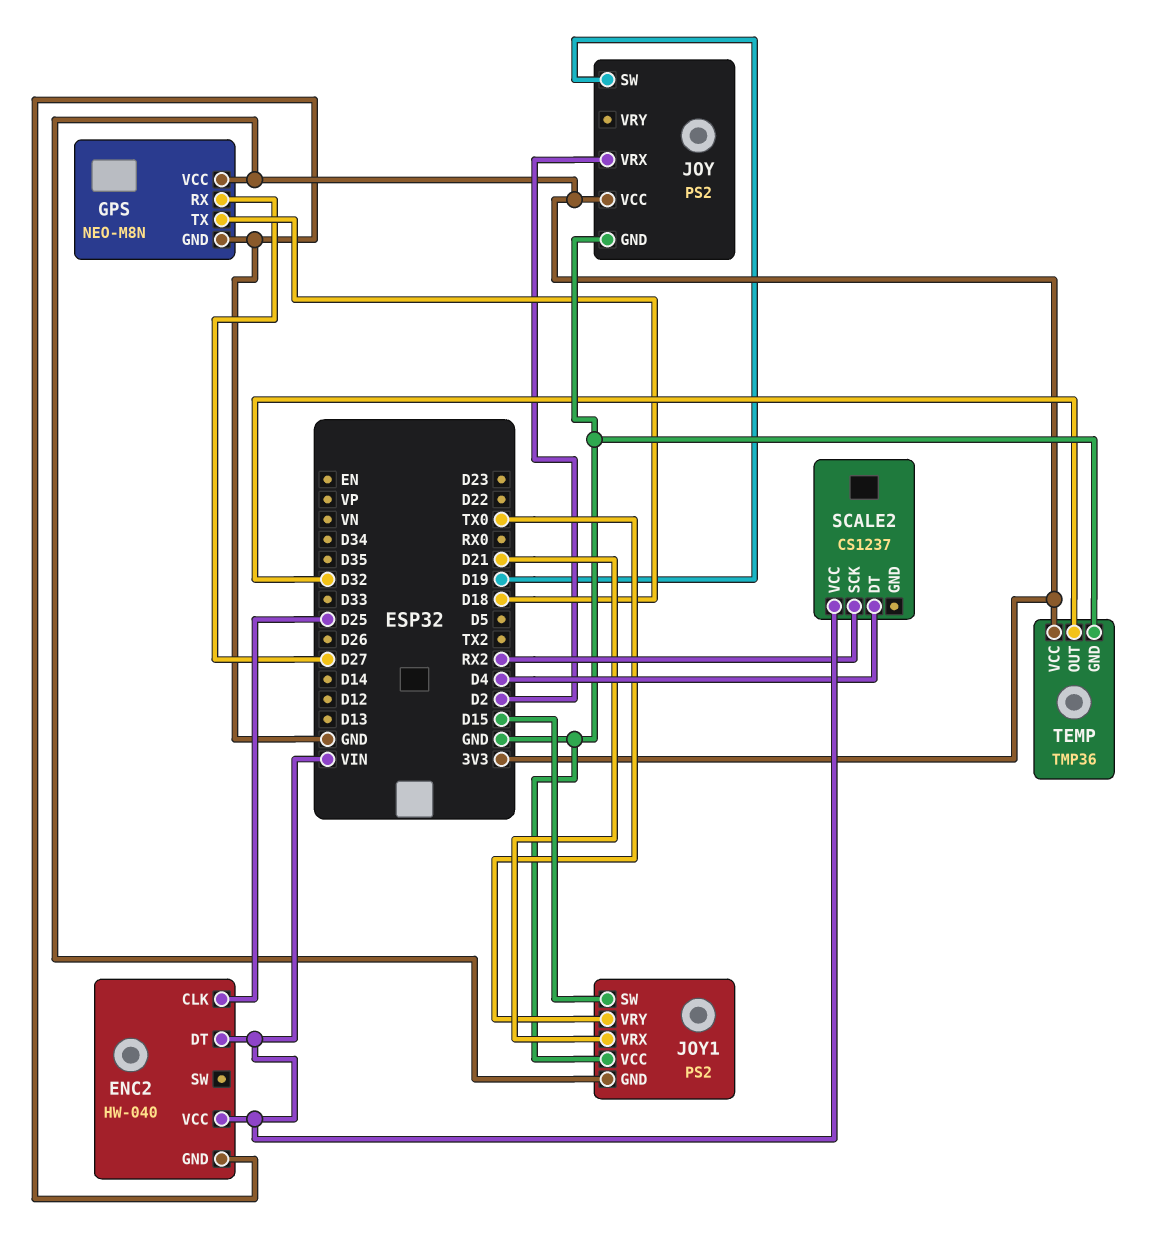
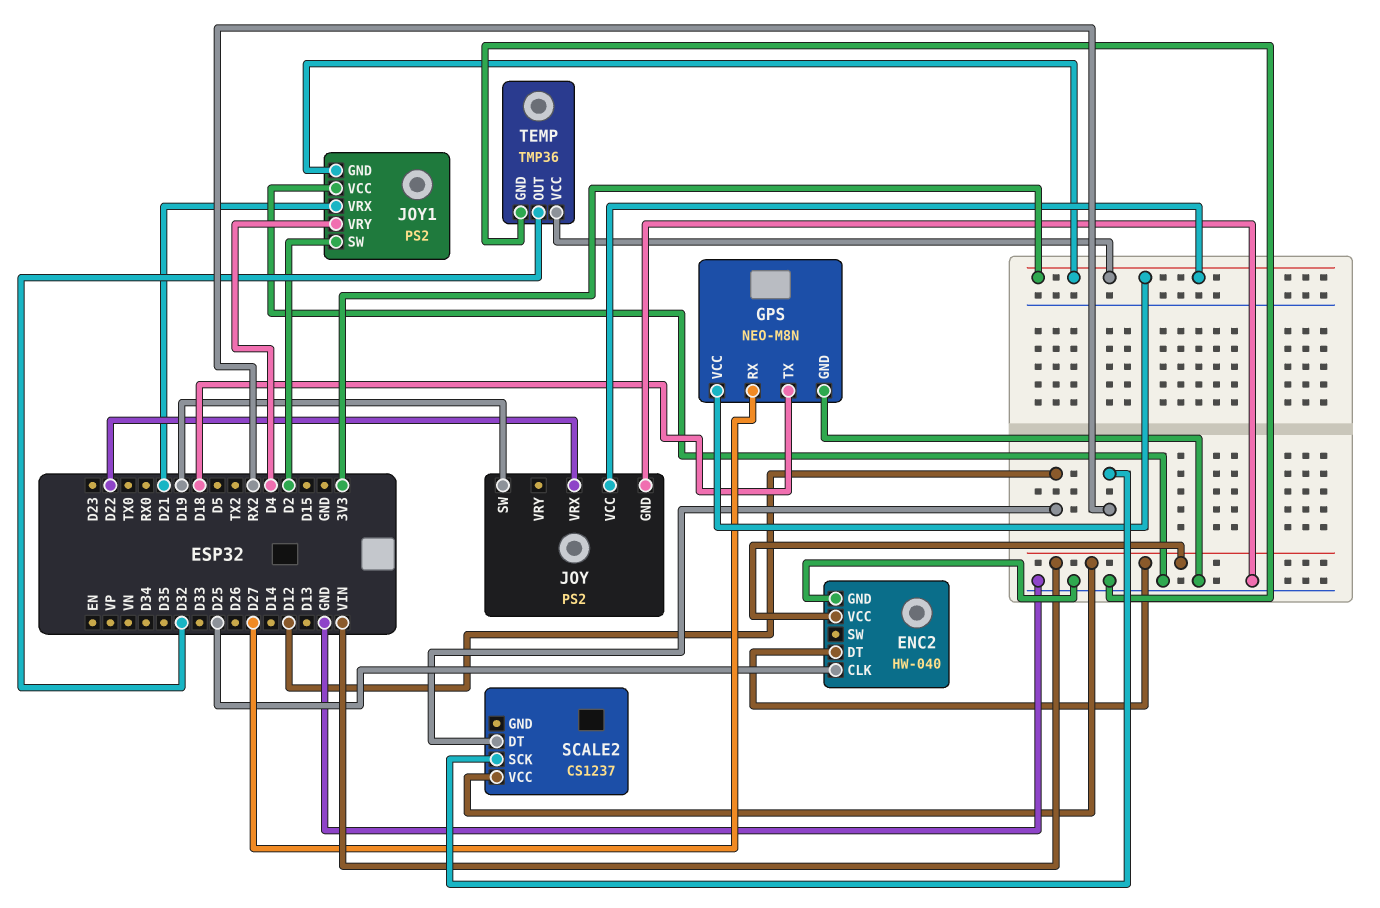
JOY pin VRX: D2 -> D22
JOY1 pin SW: D15 -> D2
JOY1 pin VRY: TX0 -> D4
SCALE2 pin DT: D4 -> D12

